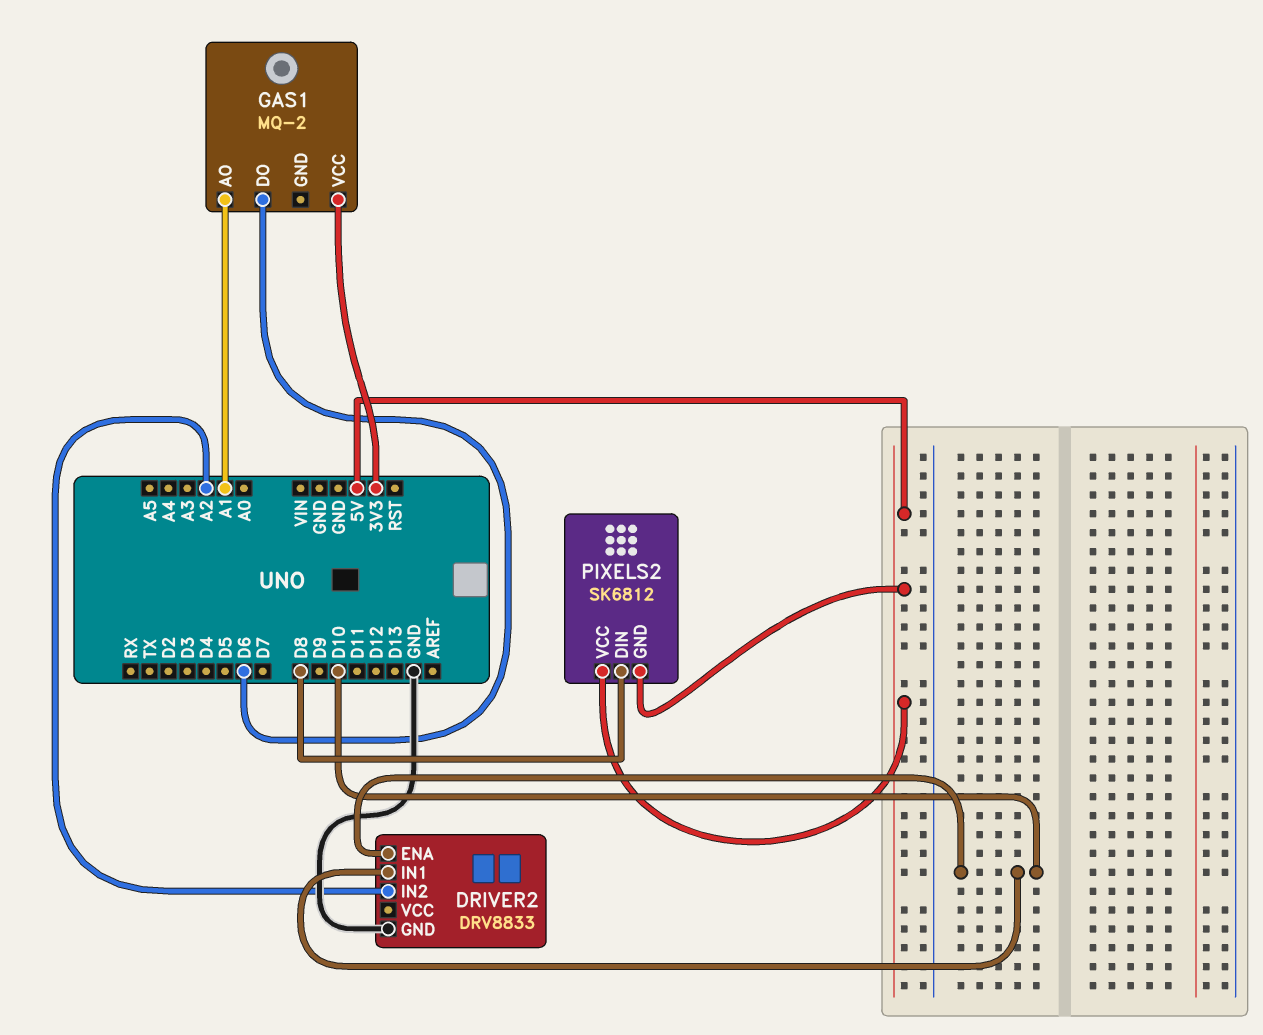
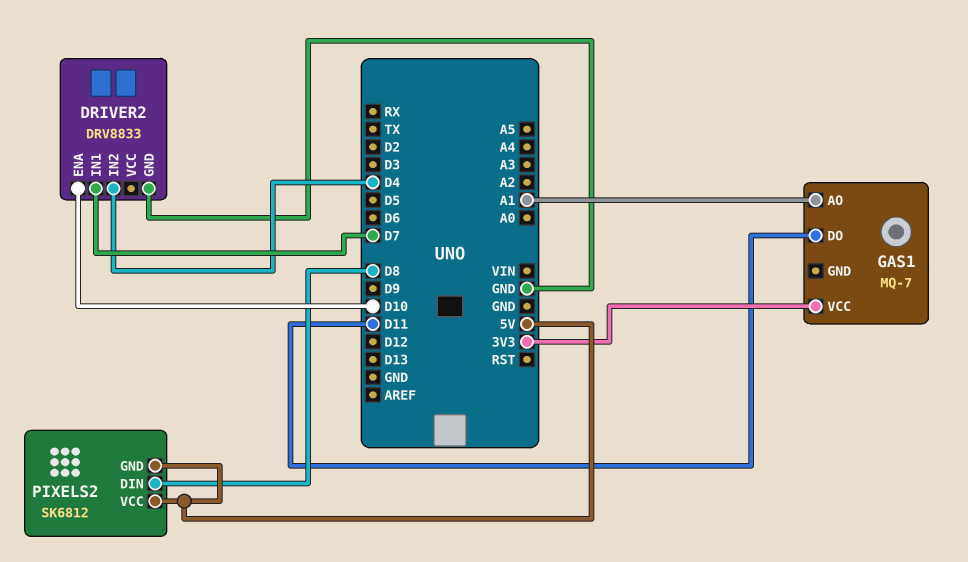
DRIVER2 pin IN1: D10 -> D7
DRIVER2 pin IN2: A2 -> D4
GAS1: MQ-2 -> MQ-7
GAS1 pin DO: D6 -> D11

